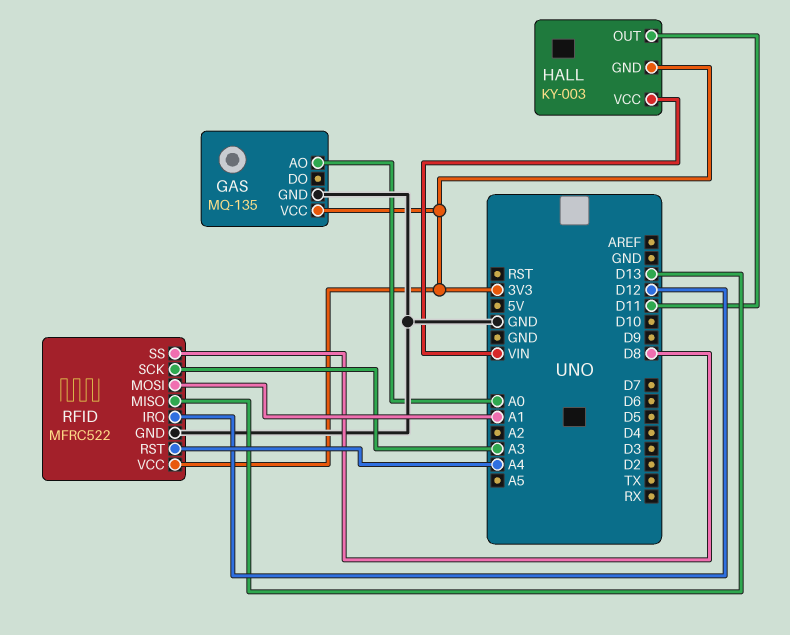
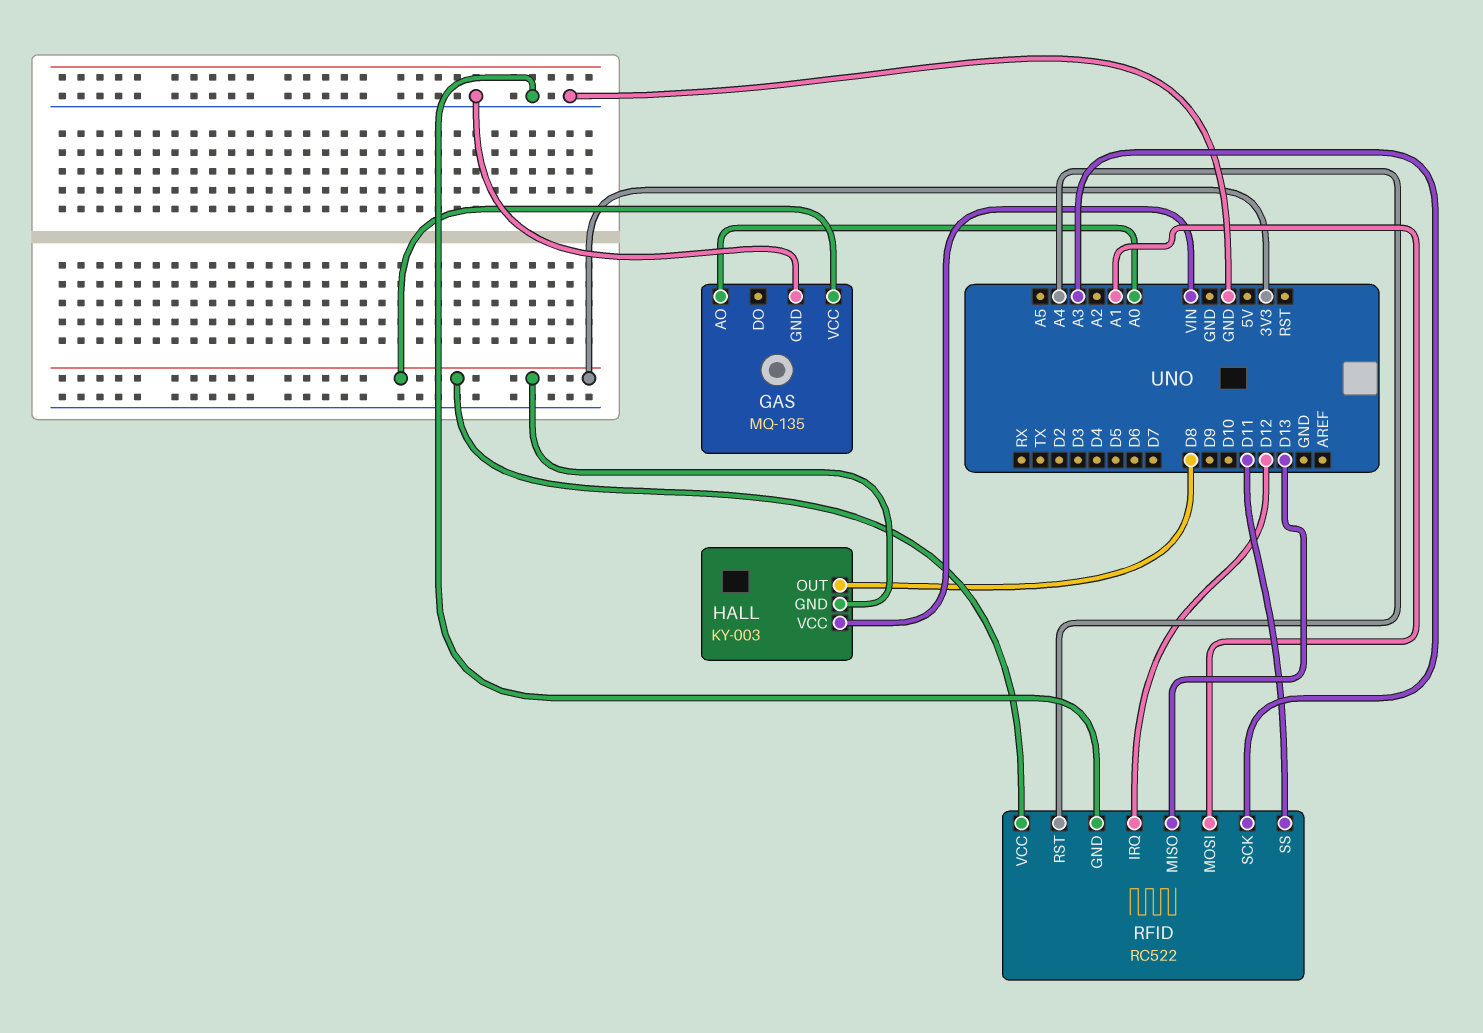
HALL pin OUT: D11 -> D8
RFID: MFRC522 -> RC522
RFID pin SS: D8 -> D11

